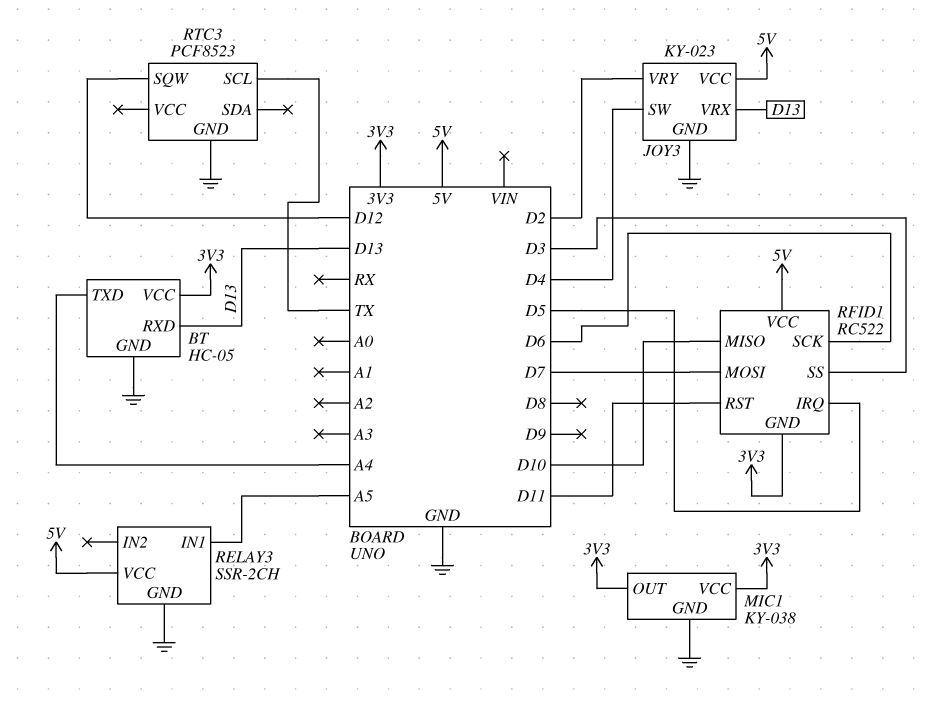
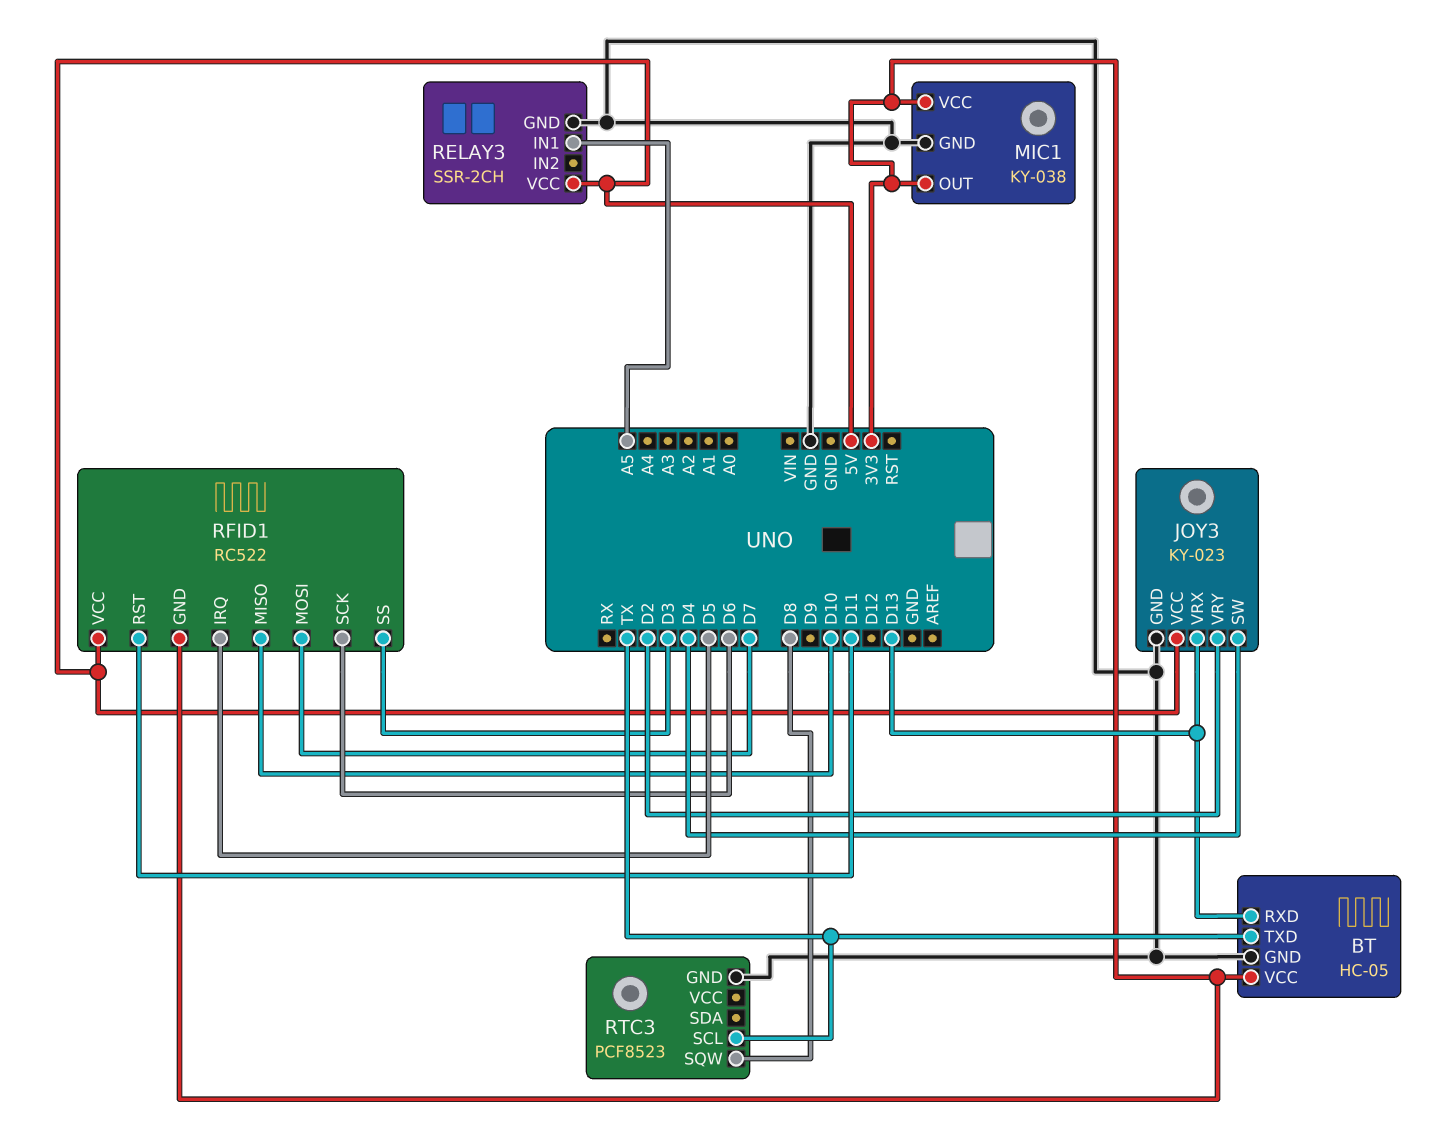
BT pin TXD: A4 -> TX
RTC3 pin SQW: D12 -> D8

